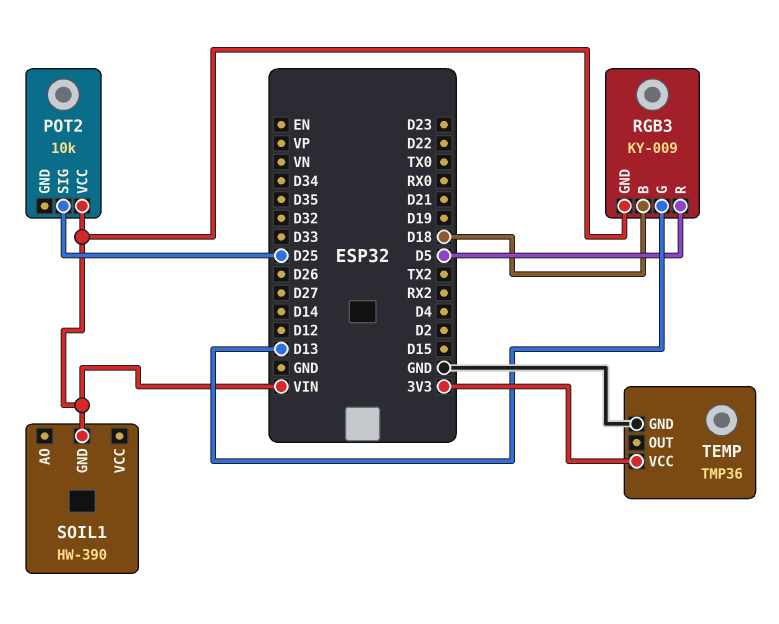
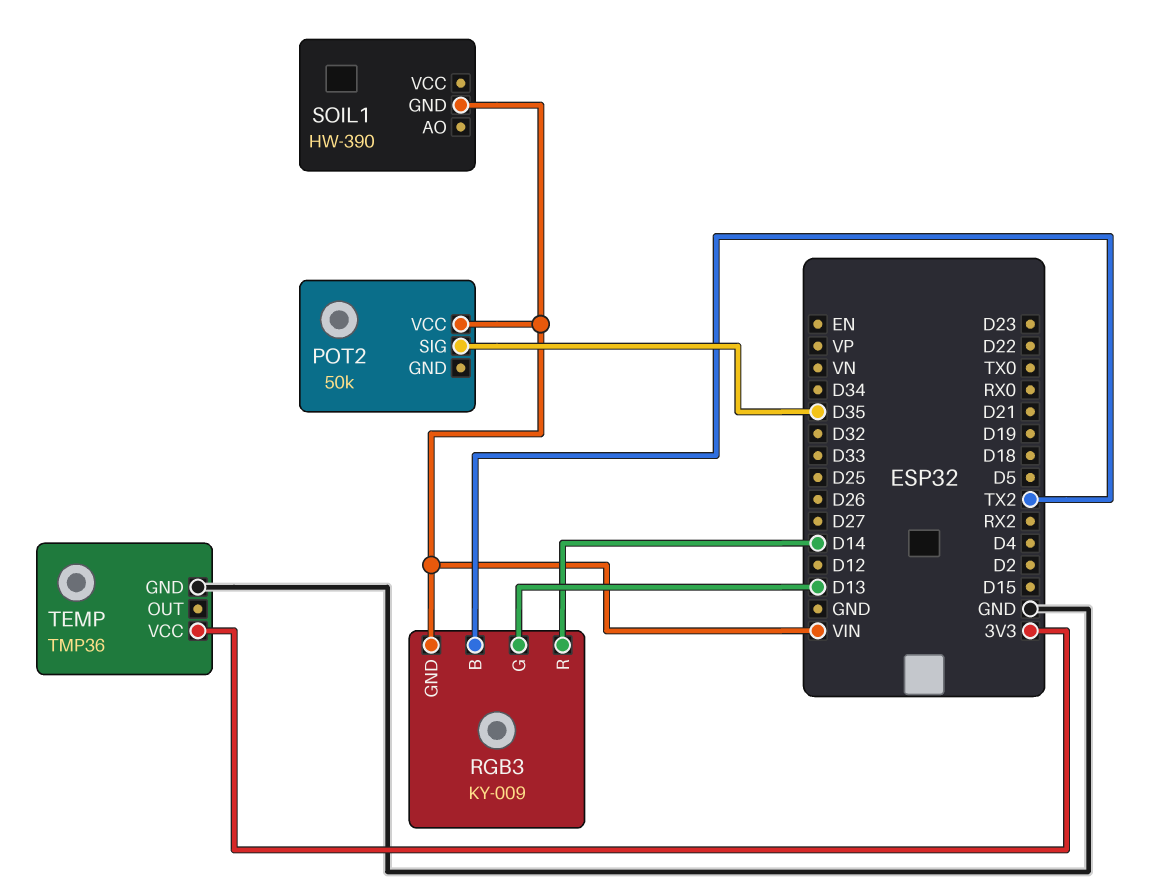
POT2: 10k -> 50k
POT2 pin SIG: D25 -> D35
RGB3 pin B: D18 -> TX2
RGB3 pin R: D5 -> D14

